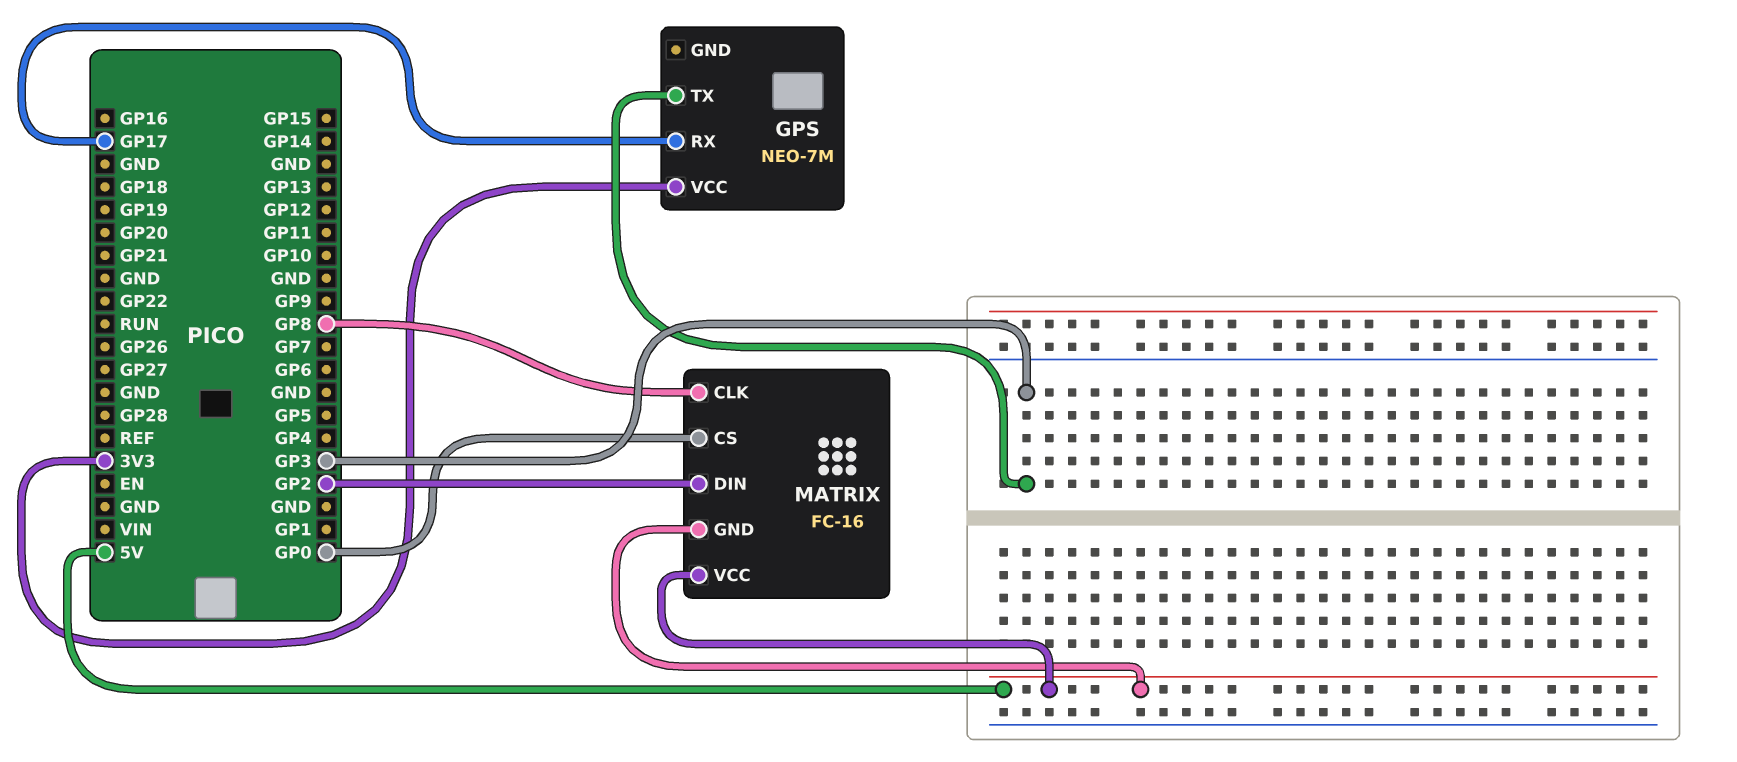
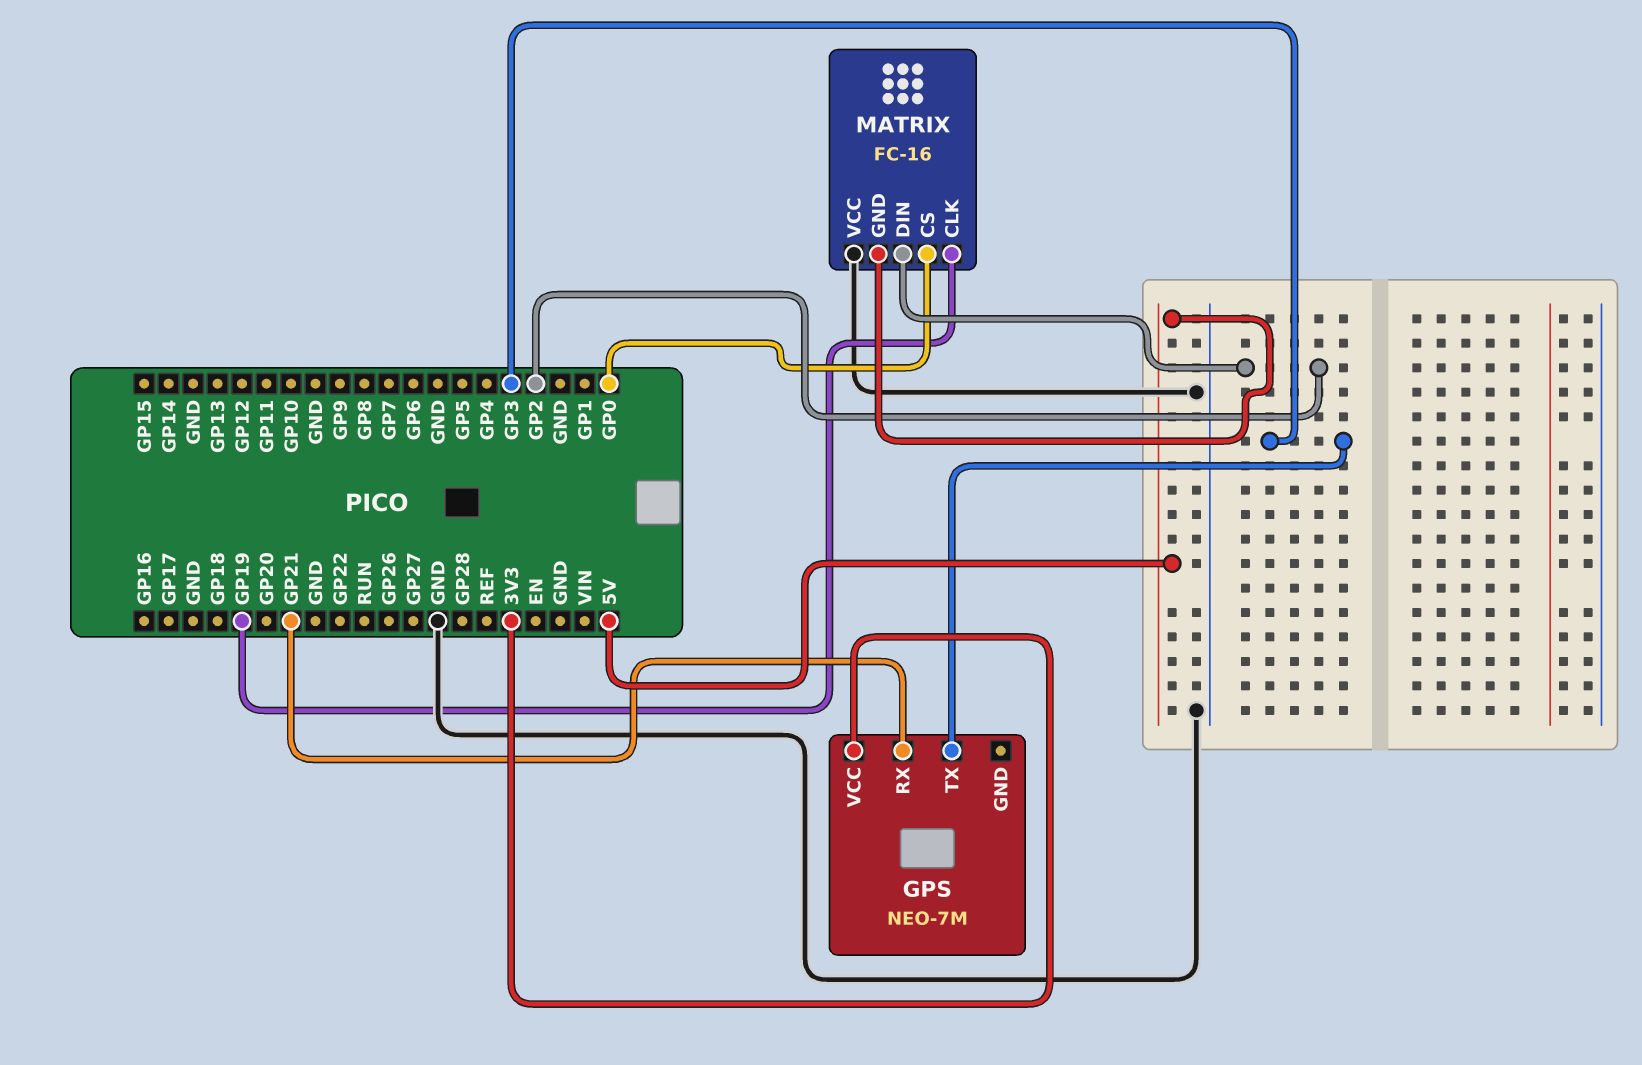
GPS pin RX: GP17 -> GP21
MATRIX pin CLK: GP8 -> GP19
MATRIX pin VCC: 5V -> GND

